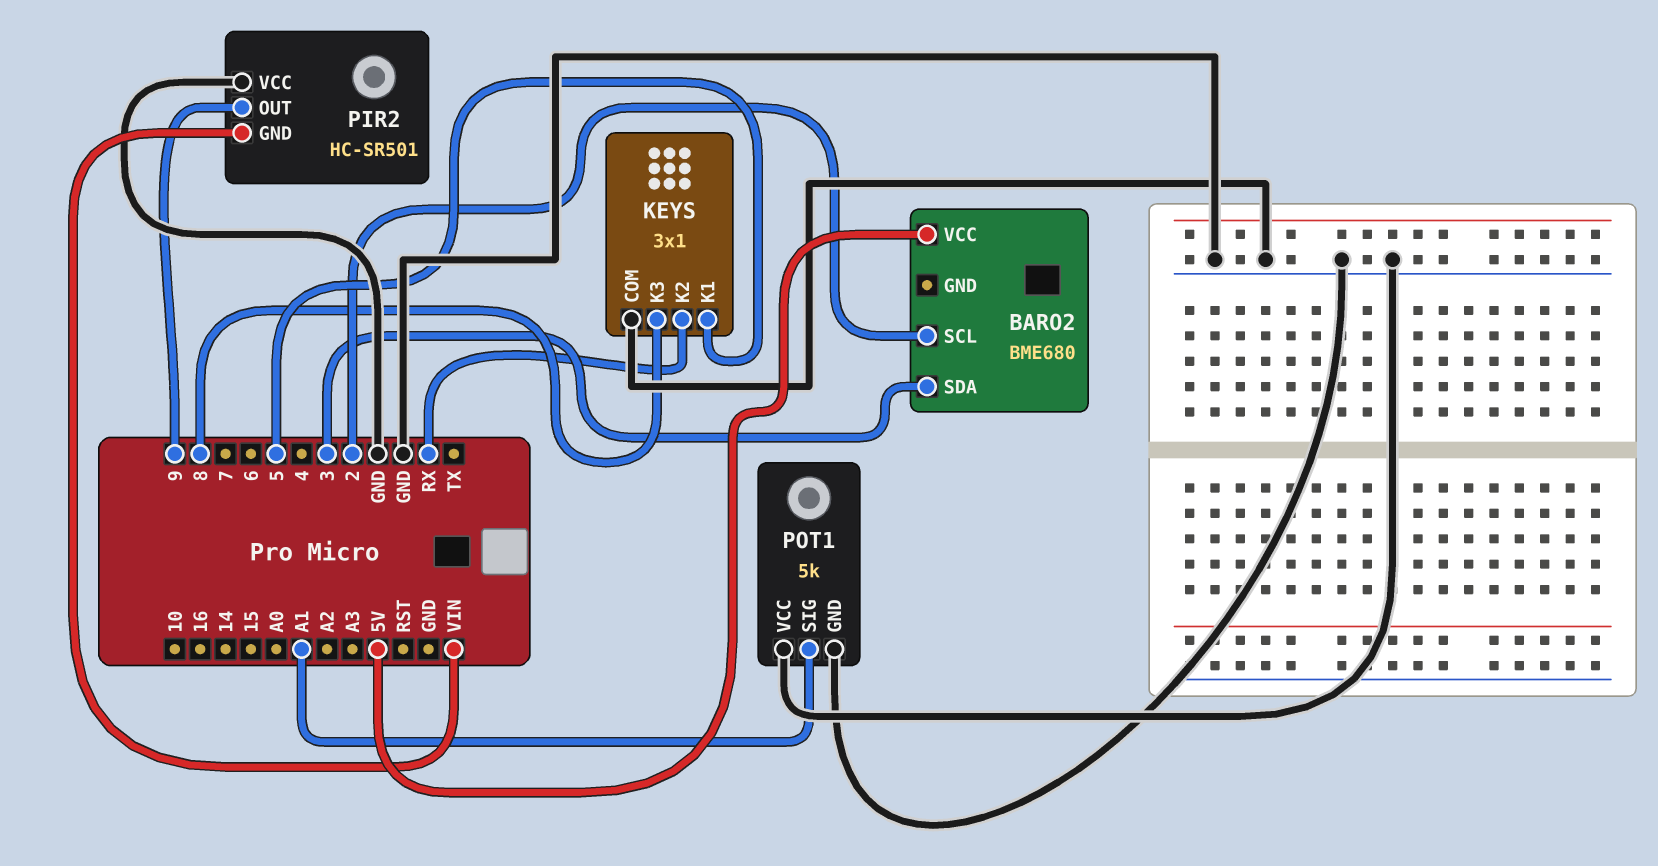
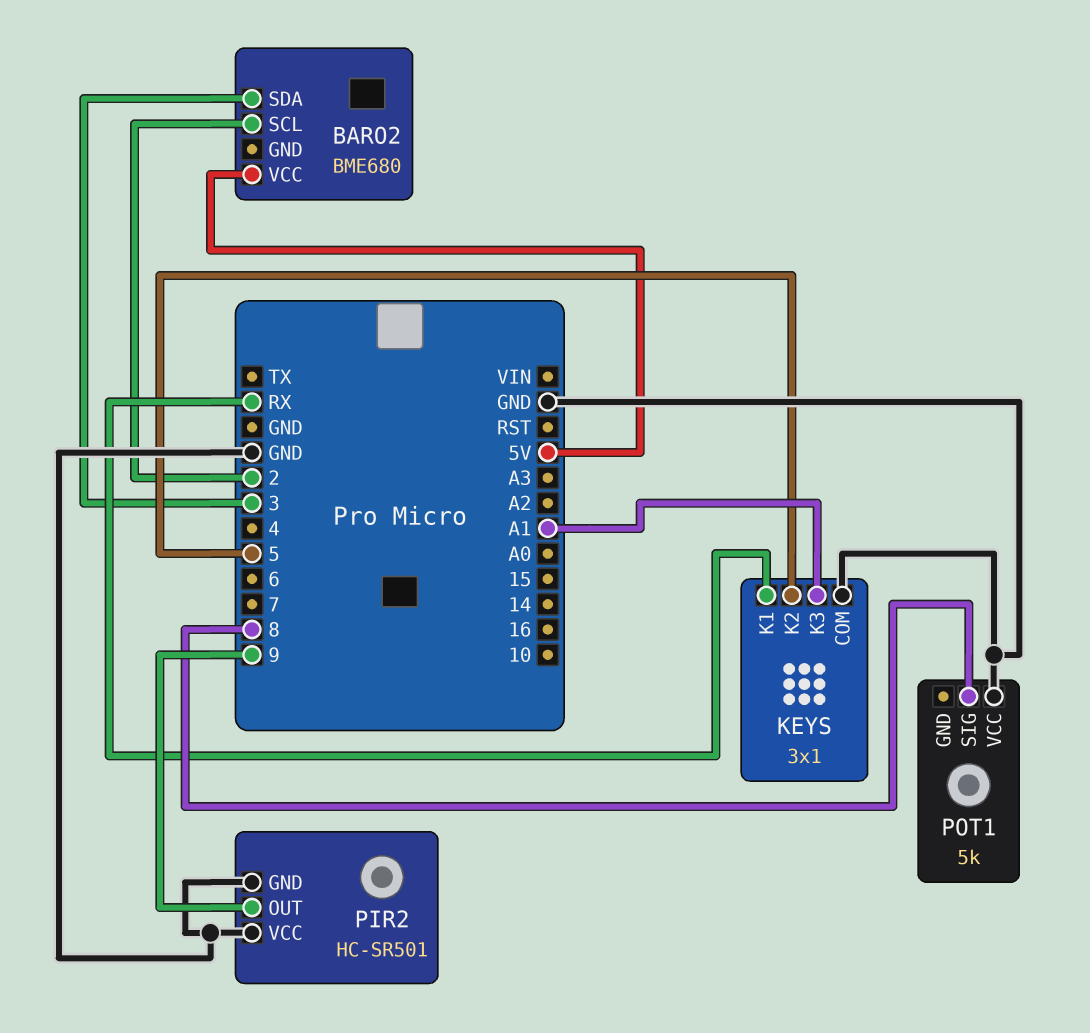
KEYS pin K1: 5 -> RX
KEYS pin K2: RX -> 5
KEYS pin K3: 8 -> A1
PIR2 pin GND: VIN -> GND
POT1 pin GND: GND -> none
POT1 pin SIG: A1 -> 8

